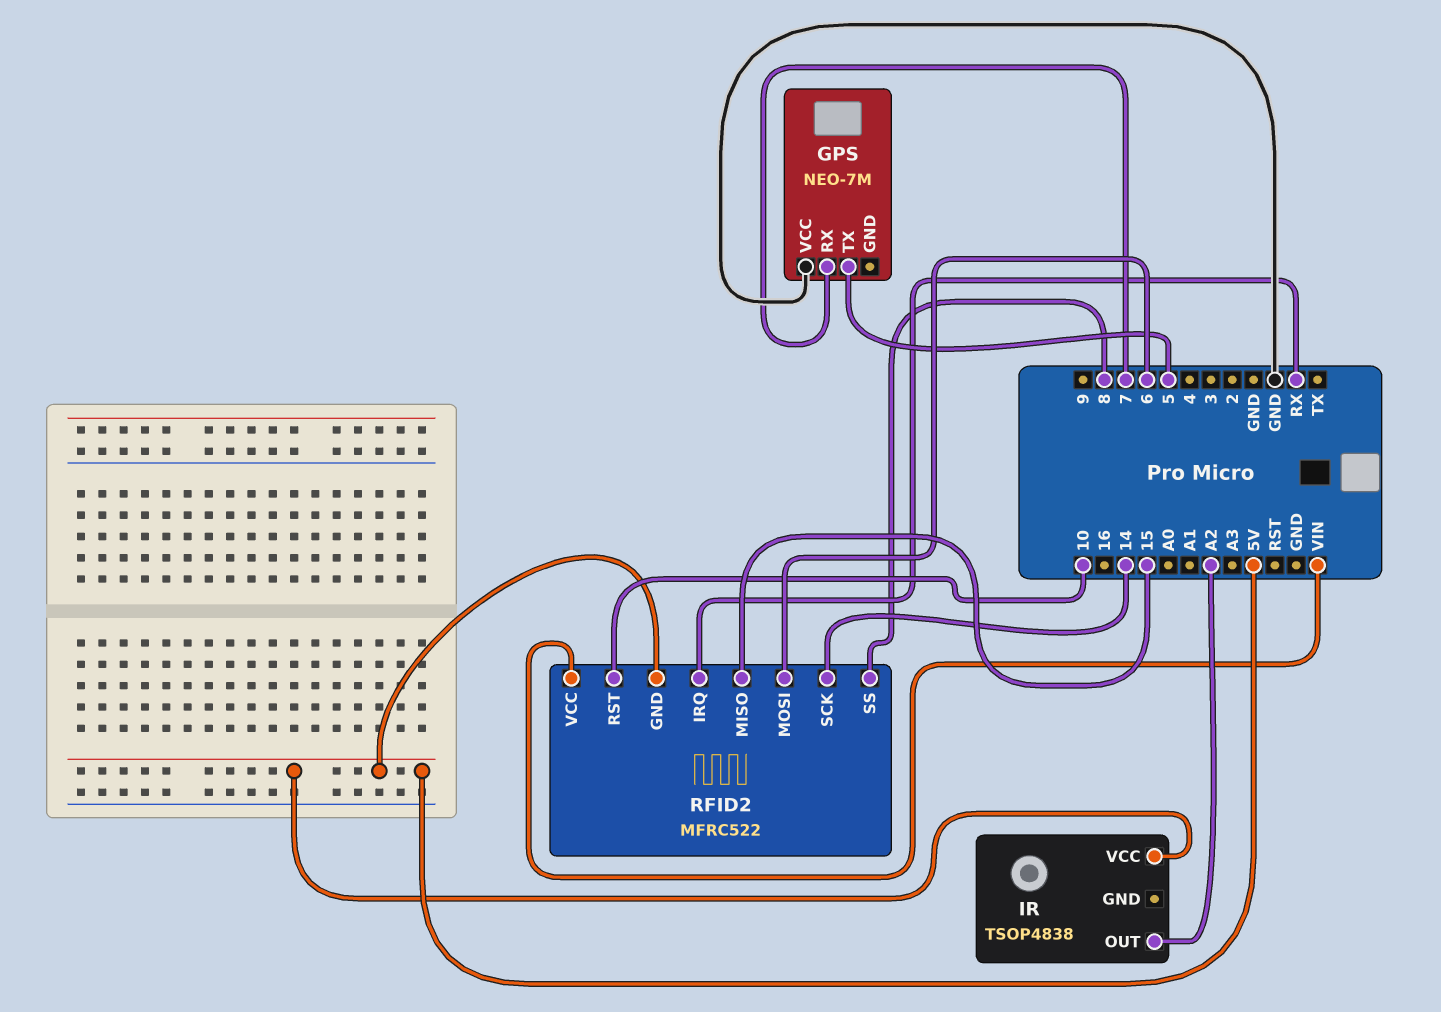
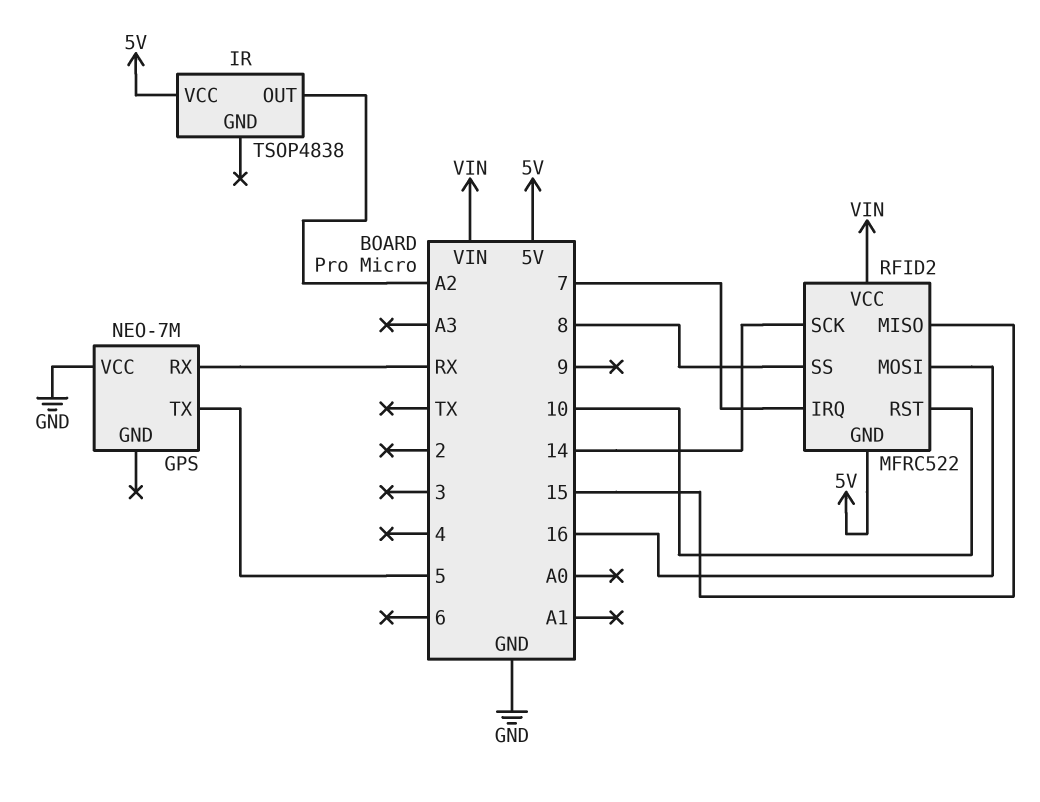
GPS pin RX: 7 -> RX
RFID2 pin IRQ: RX -> 7
RFID2 pin MOSI: 6 -> 16

